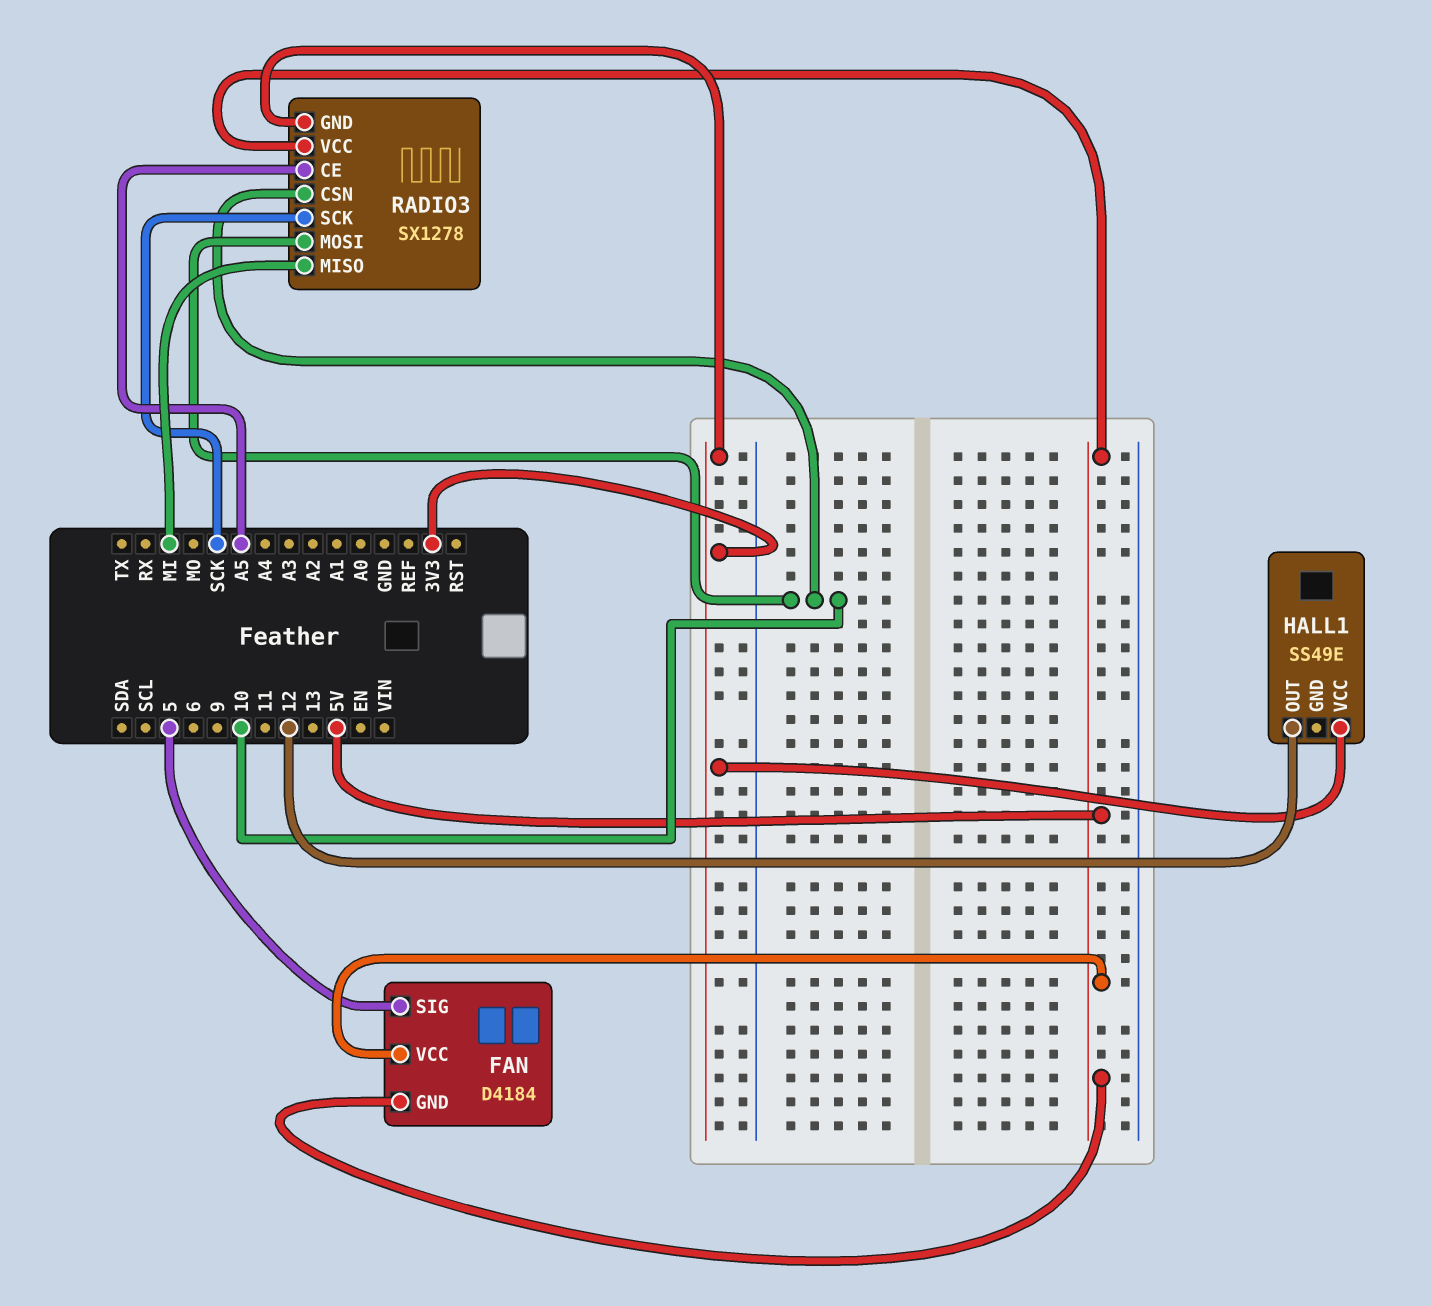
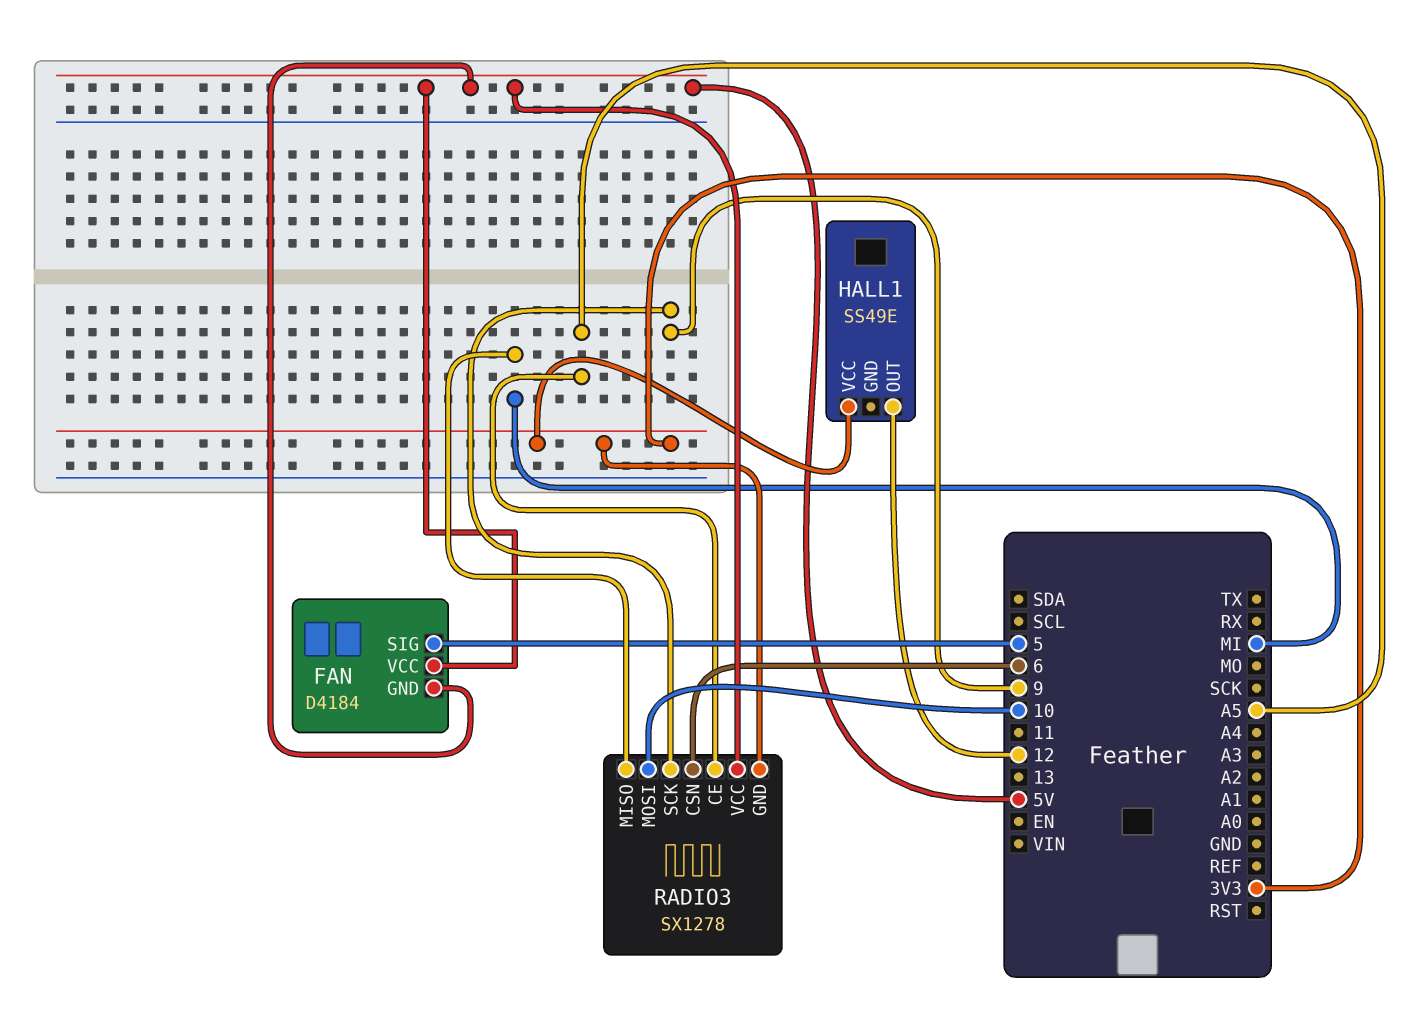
RADIO3 pin CSN: 10 -> 6
RADIO3 pin SCK: SCK -> 9

